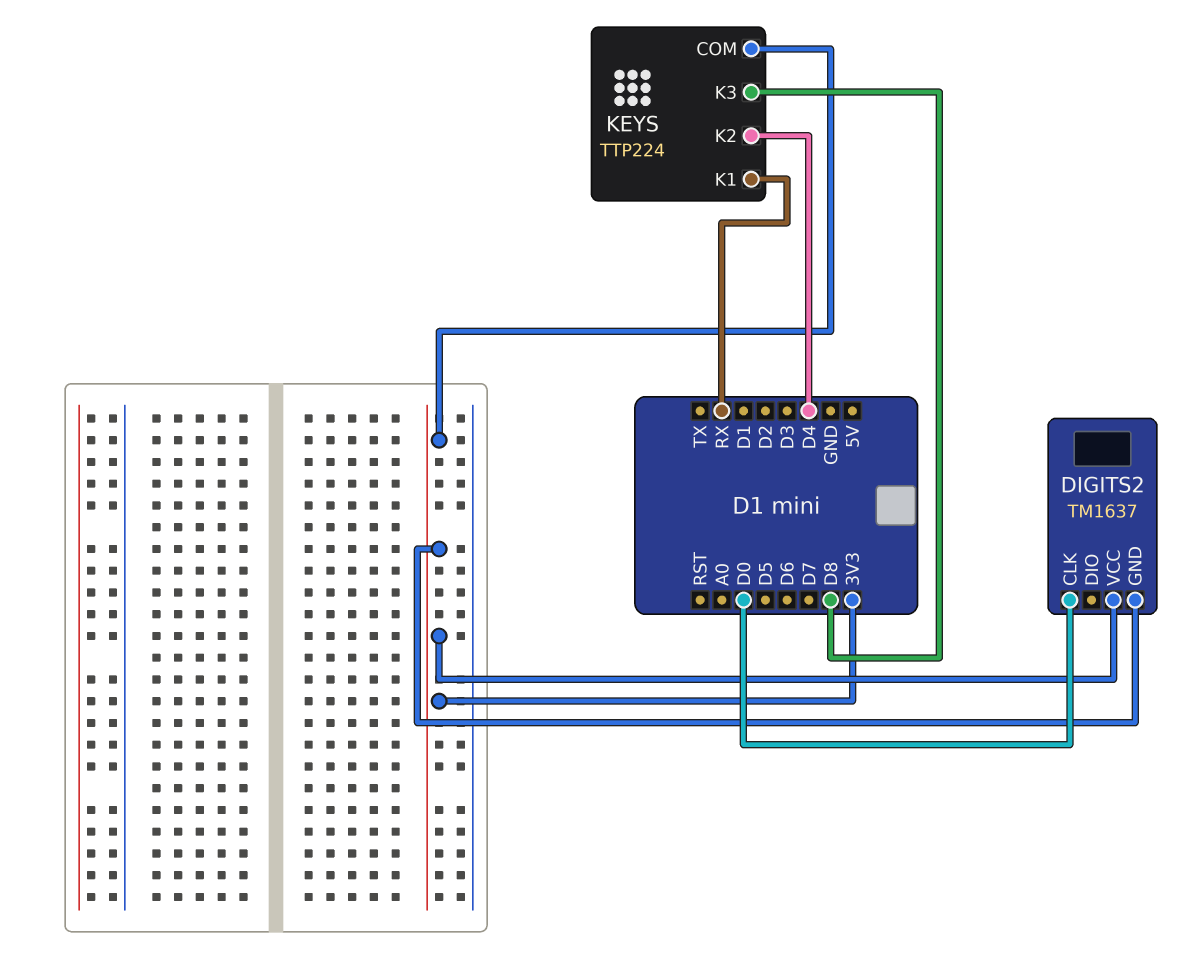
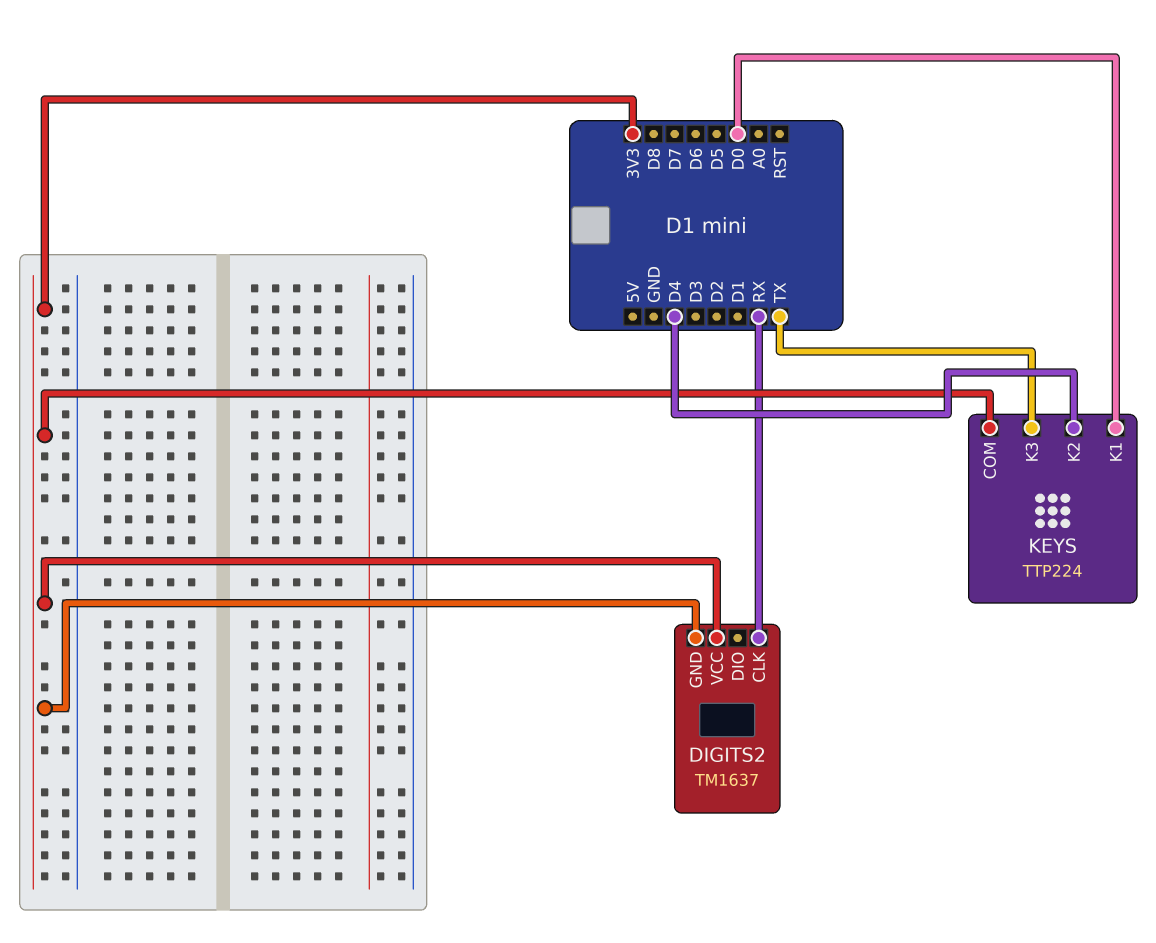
DIGITS2 pin CLK: D0 -> RX
KEYS pin K1: RX -> D0
KEYS pin K3: D8 -> TX

